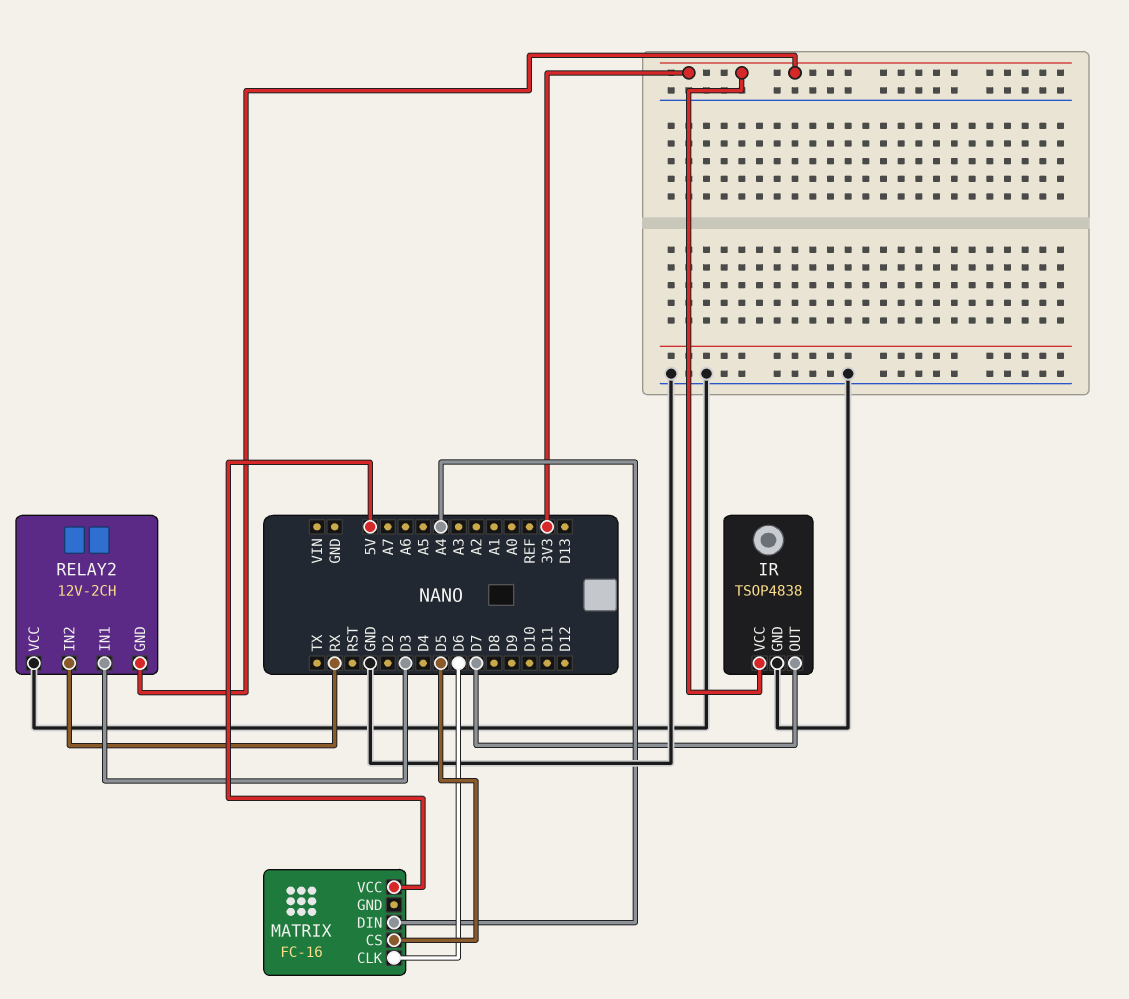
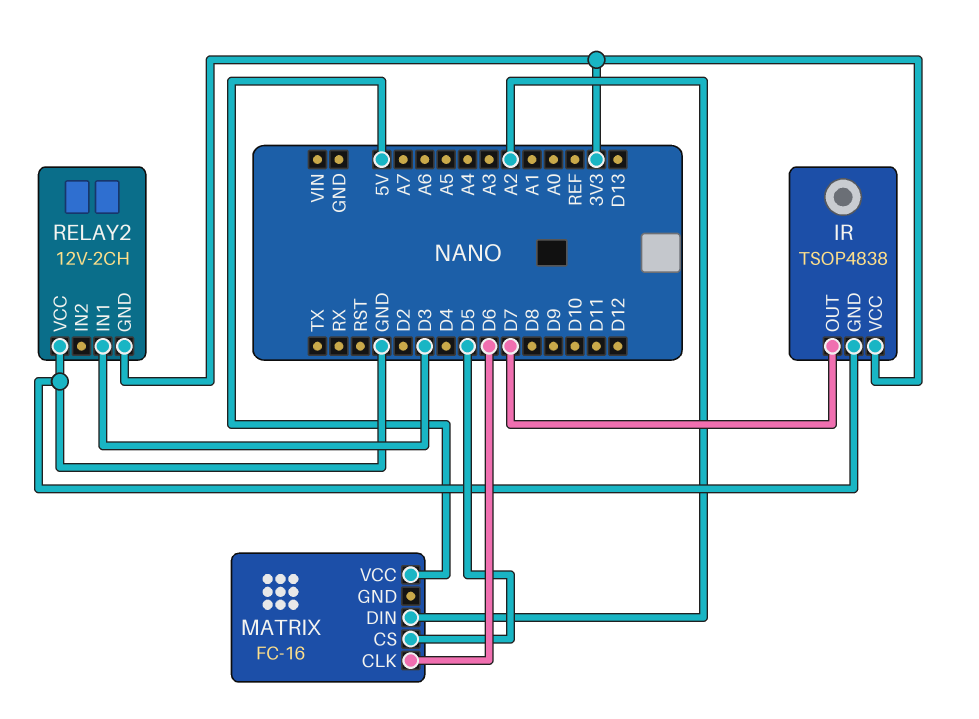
MATRIX pin DIN: A4 -> A2
RELAY2 pin IN2: RX -> none

